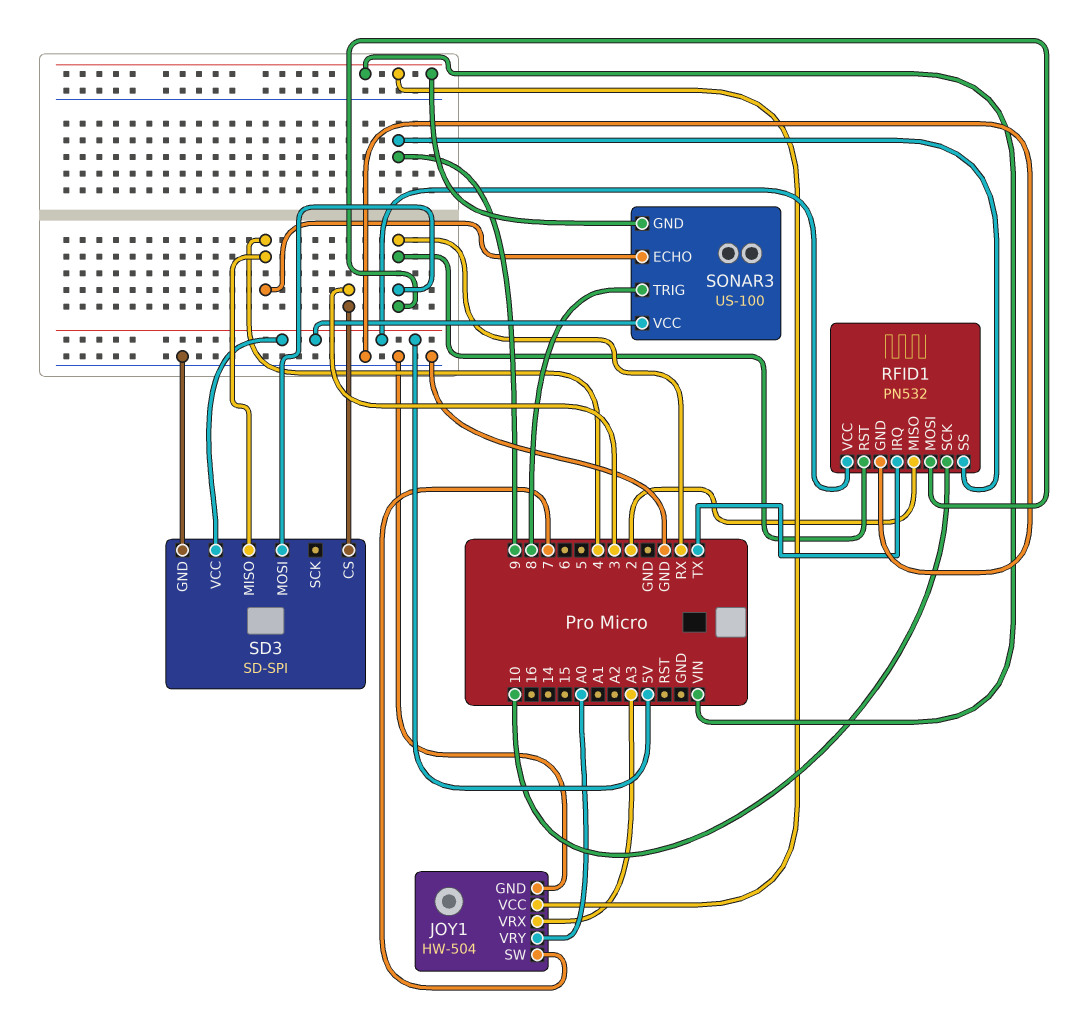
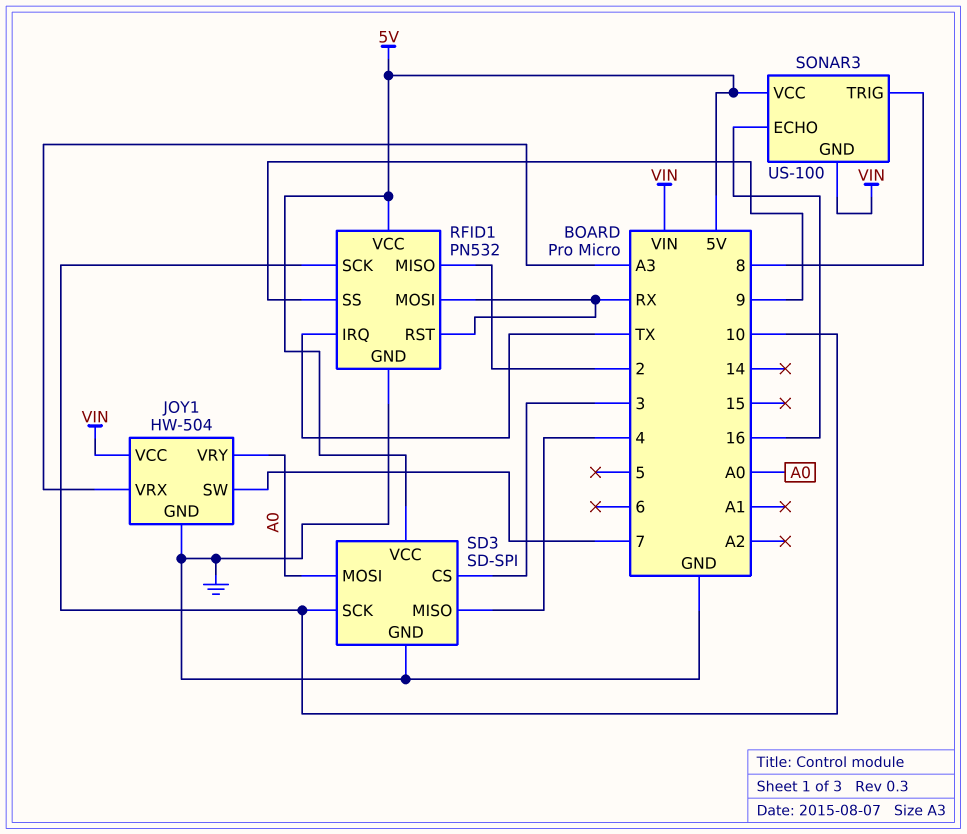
SD3 pin MOSI: RX -> A0
SD3 pin SCK: none -> 10
SONAR3 pin ECHO: 4 -> 16

